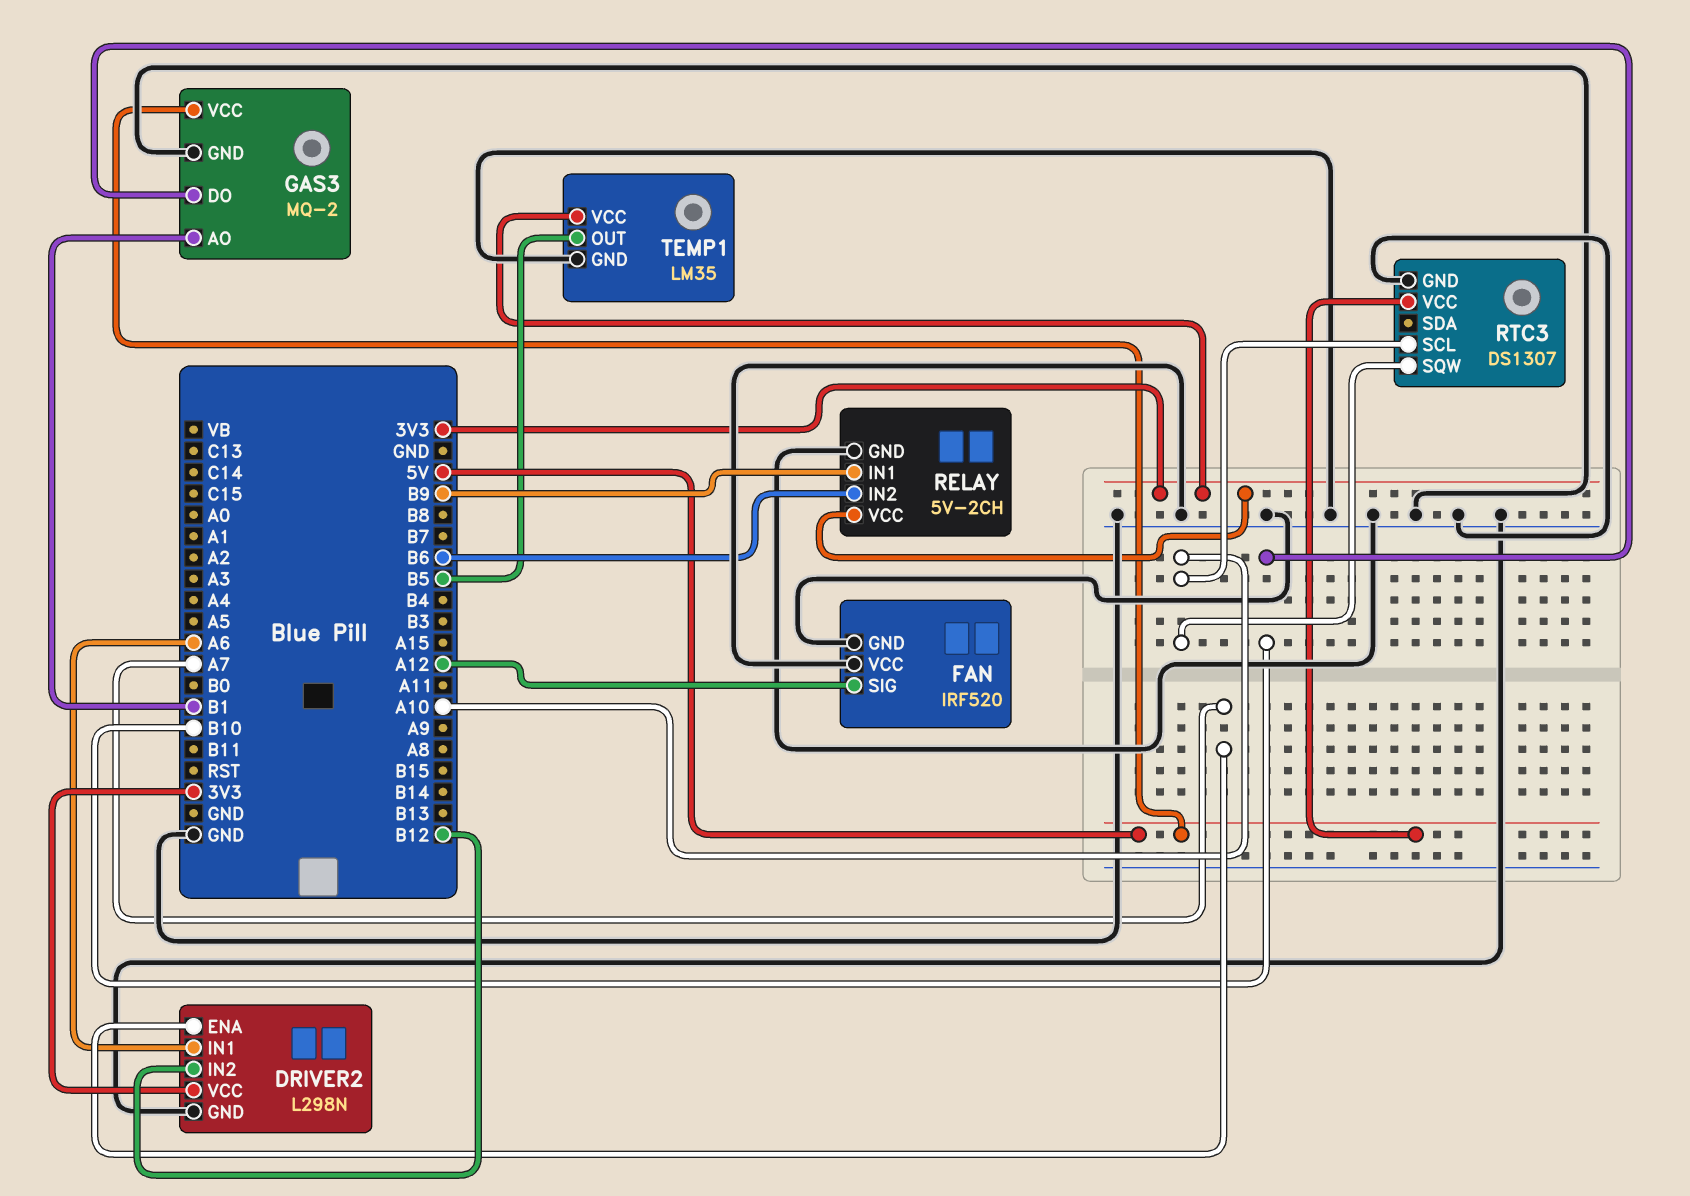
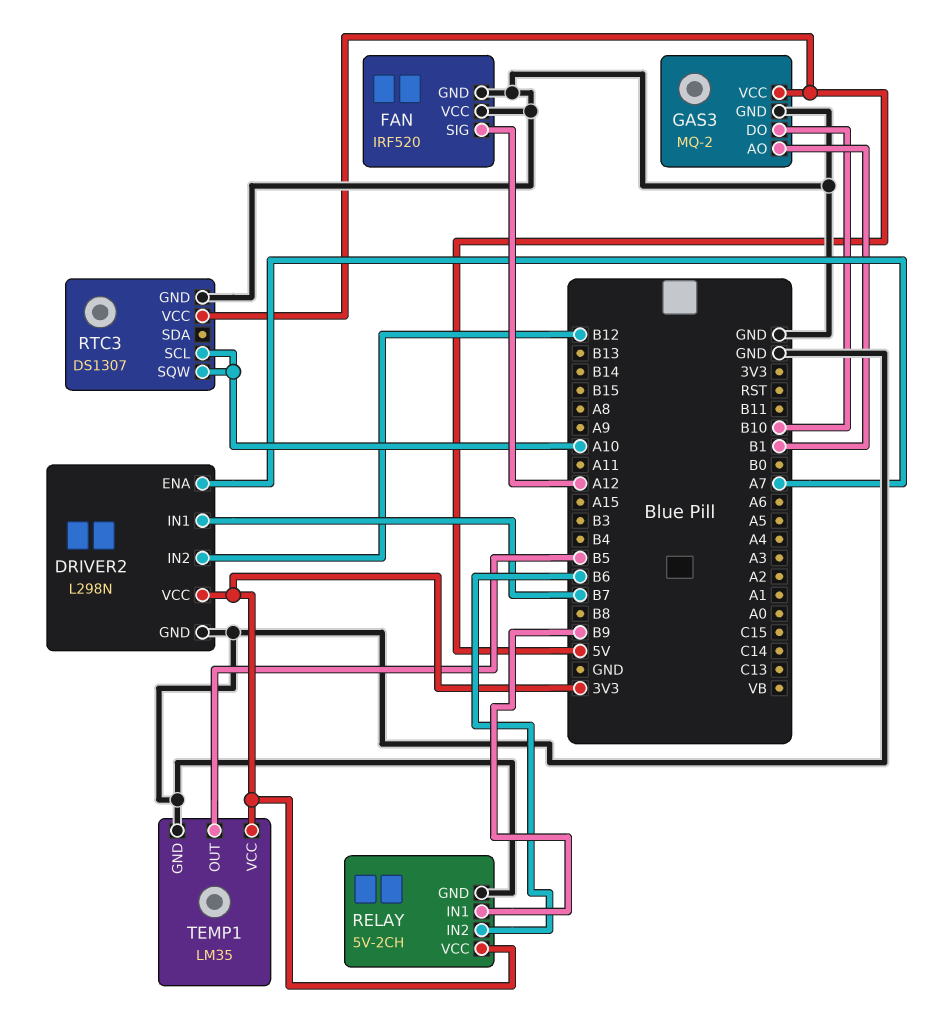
DRIVER2 pin IN1: A6 -> B7

